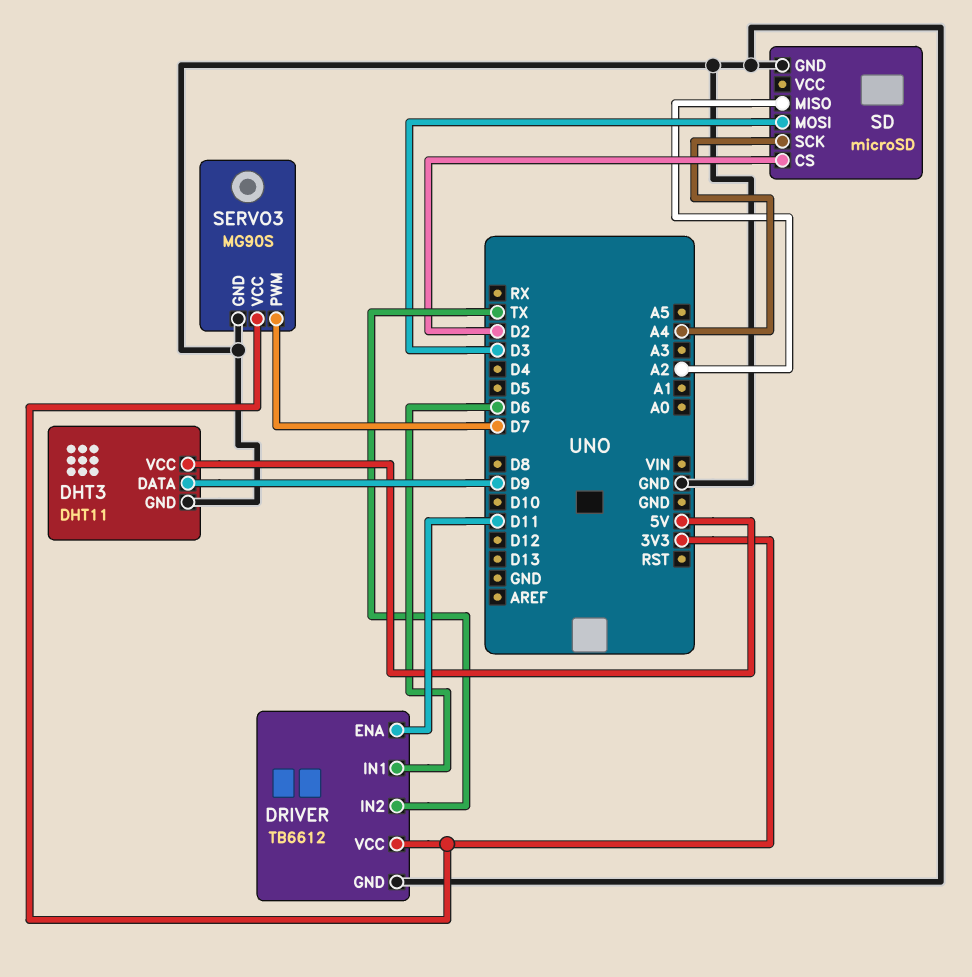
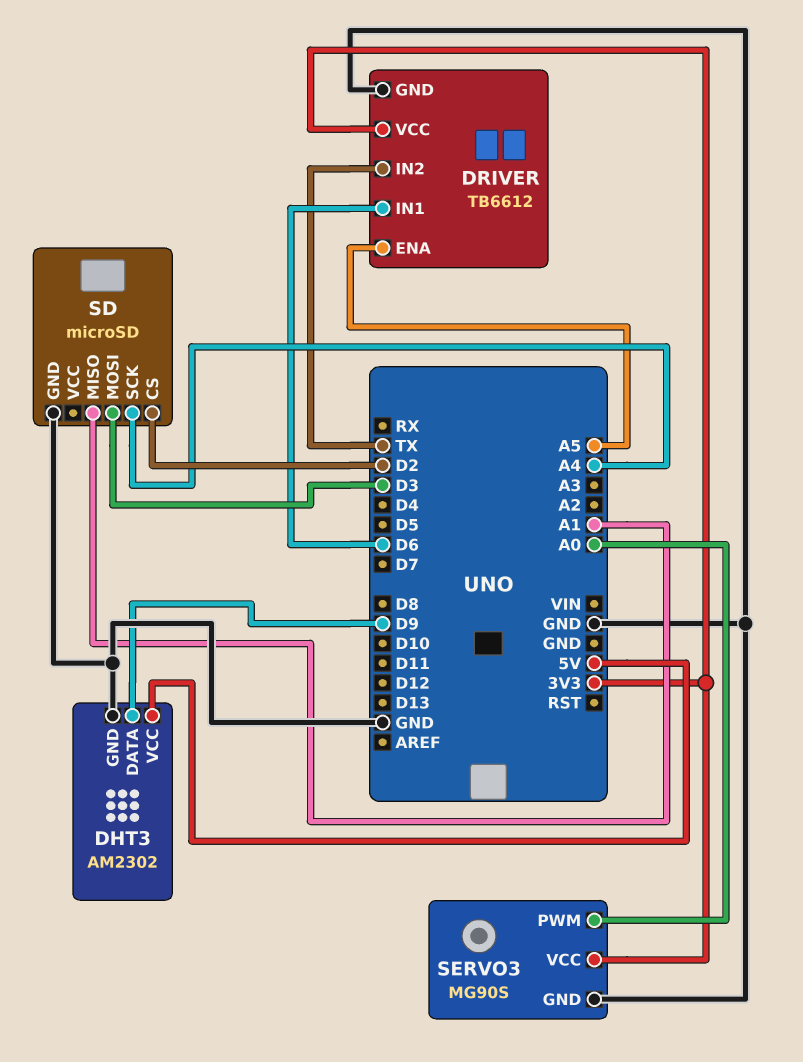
DHT3: DHT11 -> AM2302
DRIVER pin ENA: D11 -> A5
SD pin MISO: A2 -> A1
SERVO3 pin PWM: D7 -> A0

